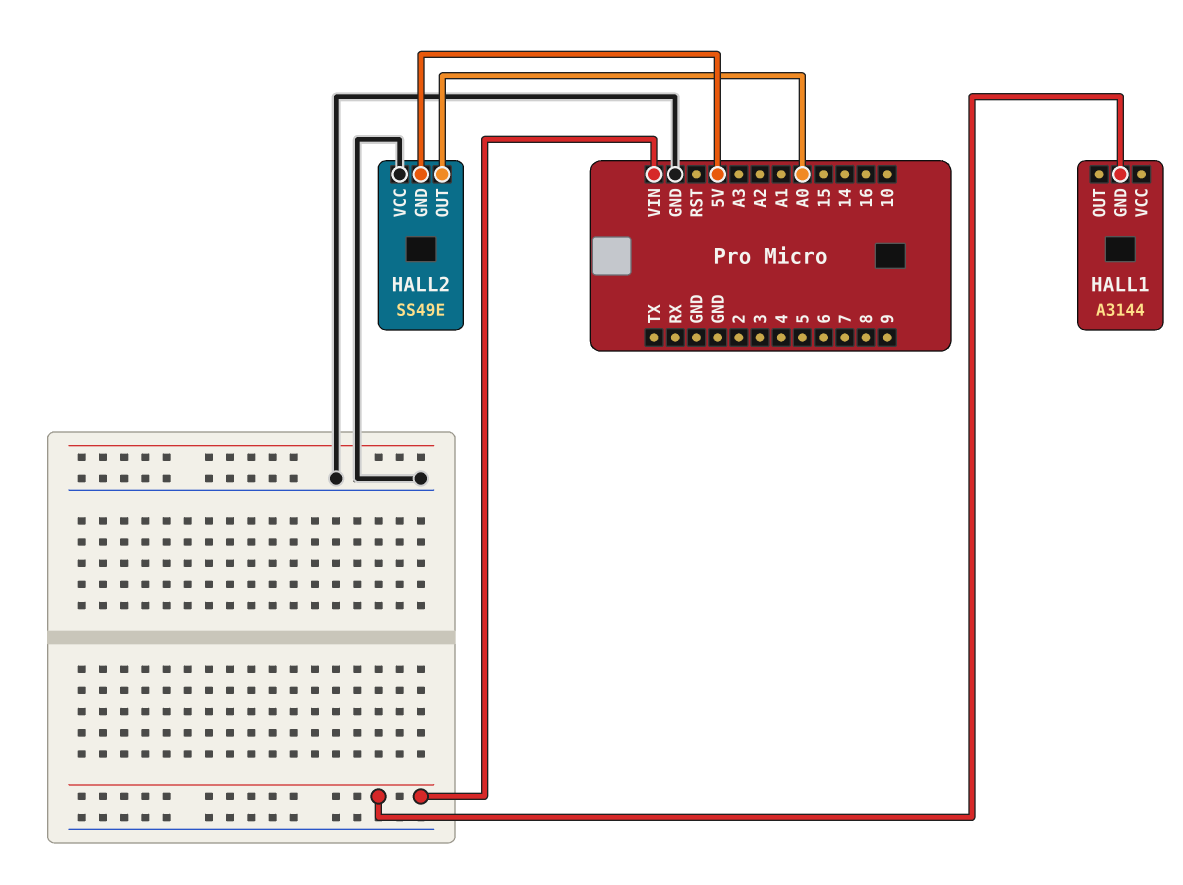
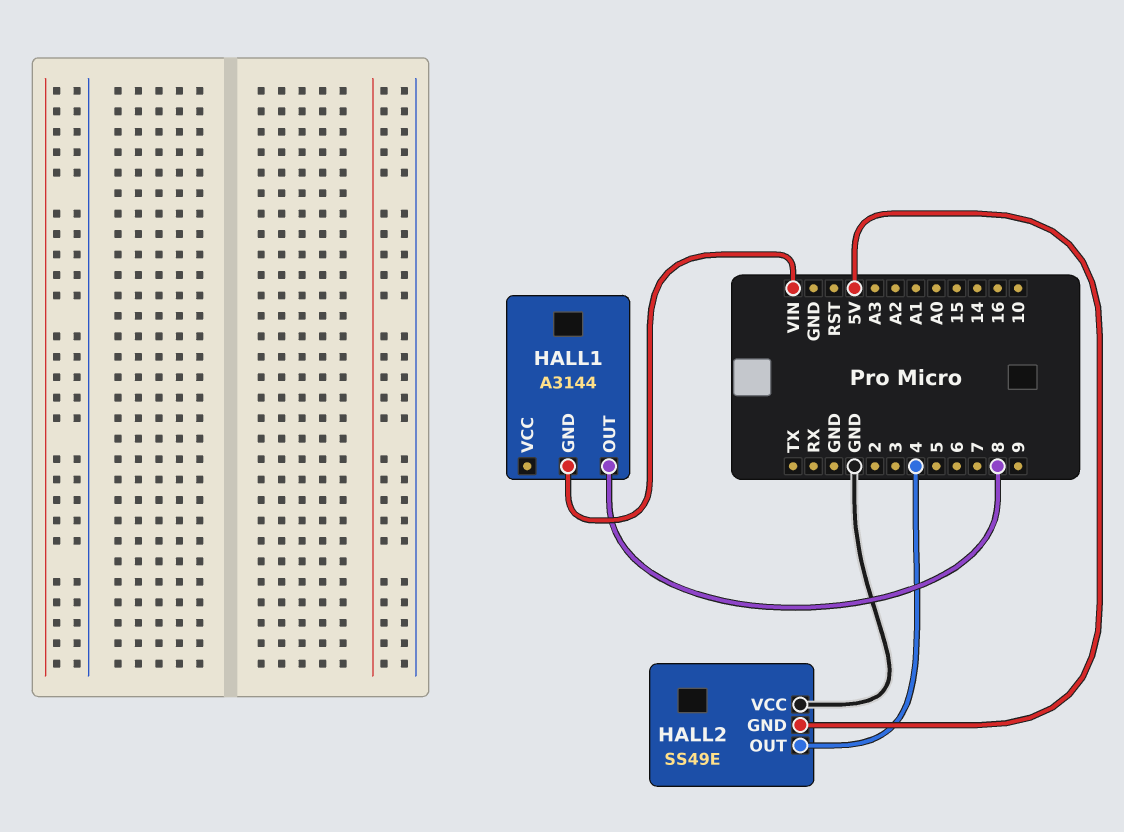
HALL1 pin OUT: none -> 8
HALL2 pin OUT: A0 -> 4

